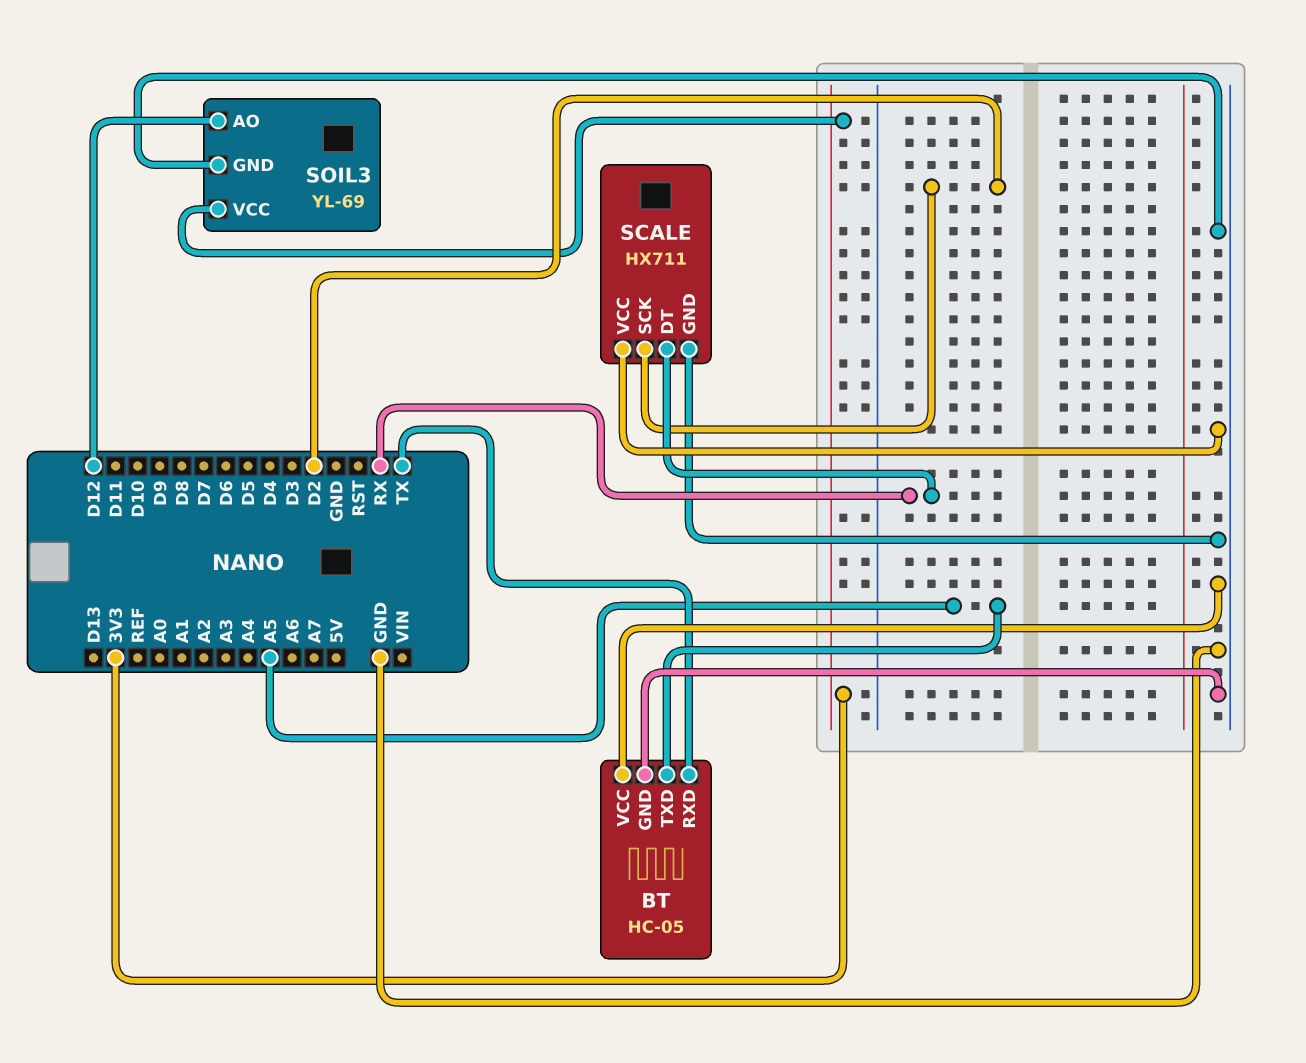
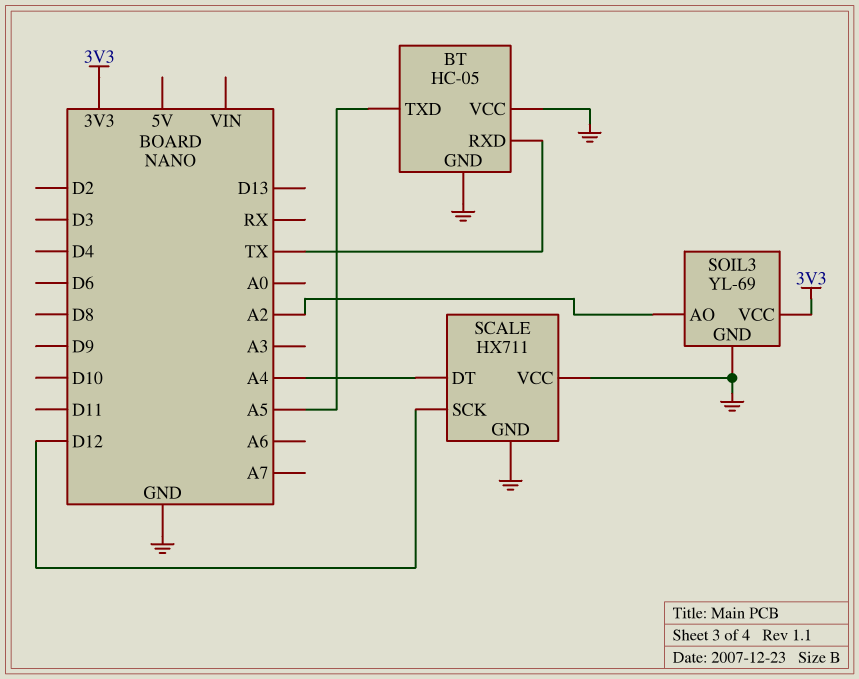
SCALE pin DT: RX -> A4
SCALE pin SCK: D2 -> D12
SOIL3 pin AO: D12 -> A2

